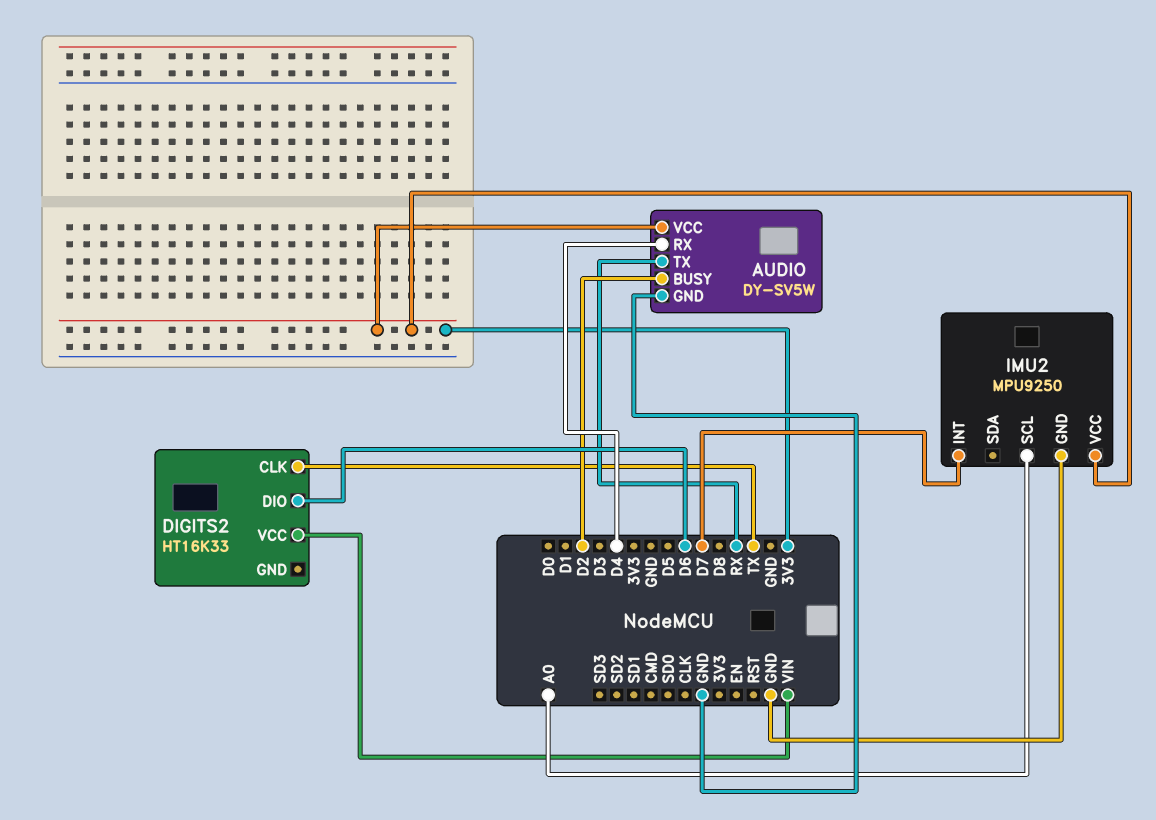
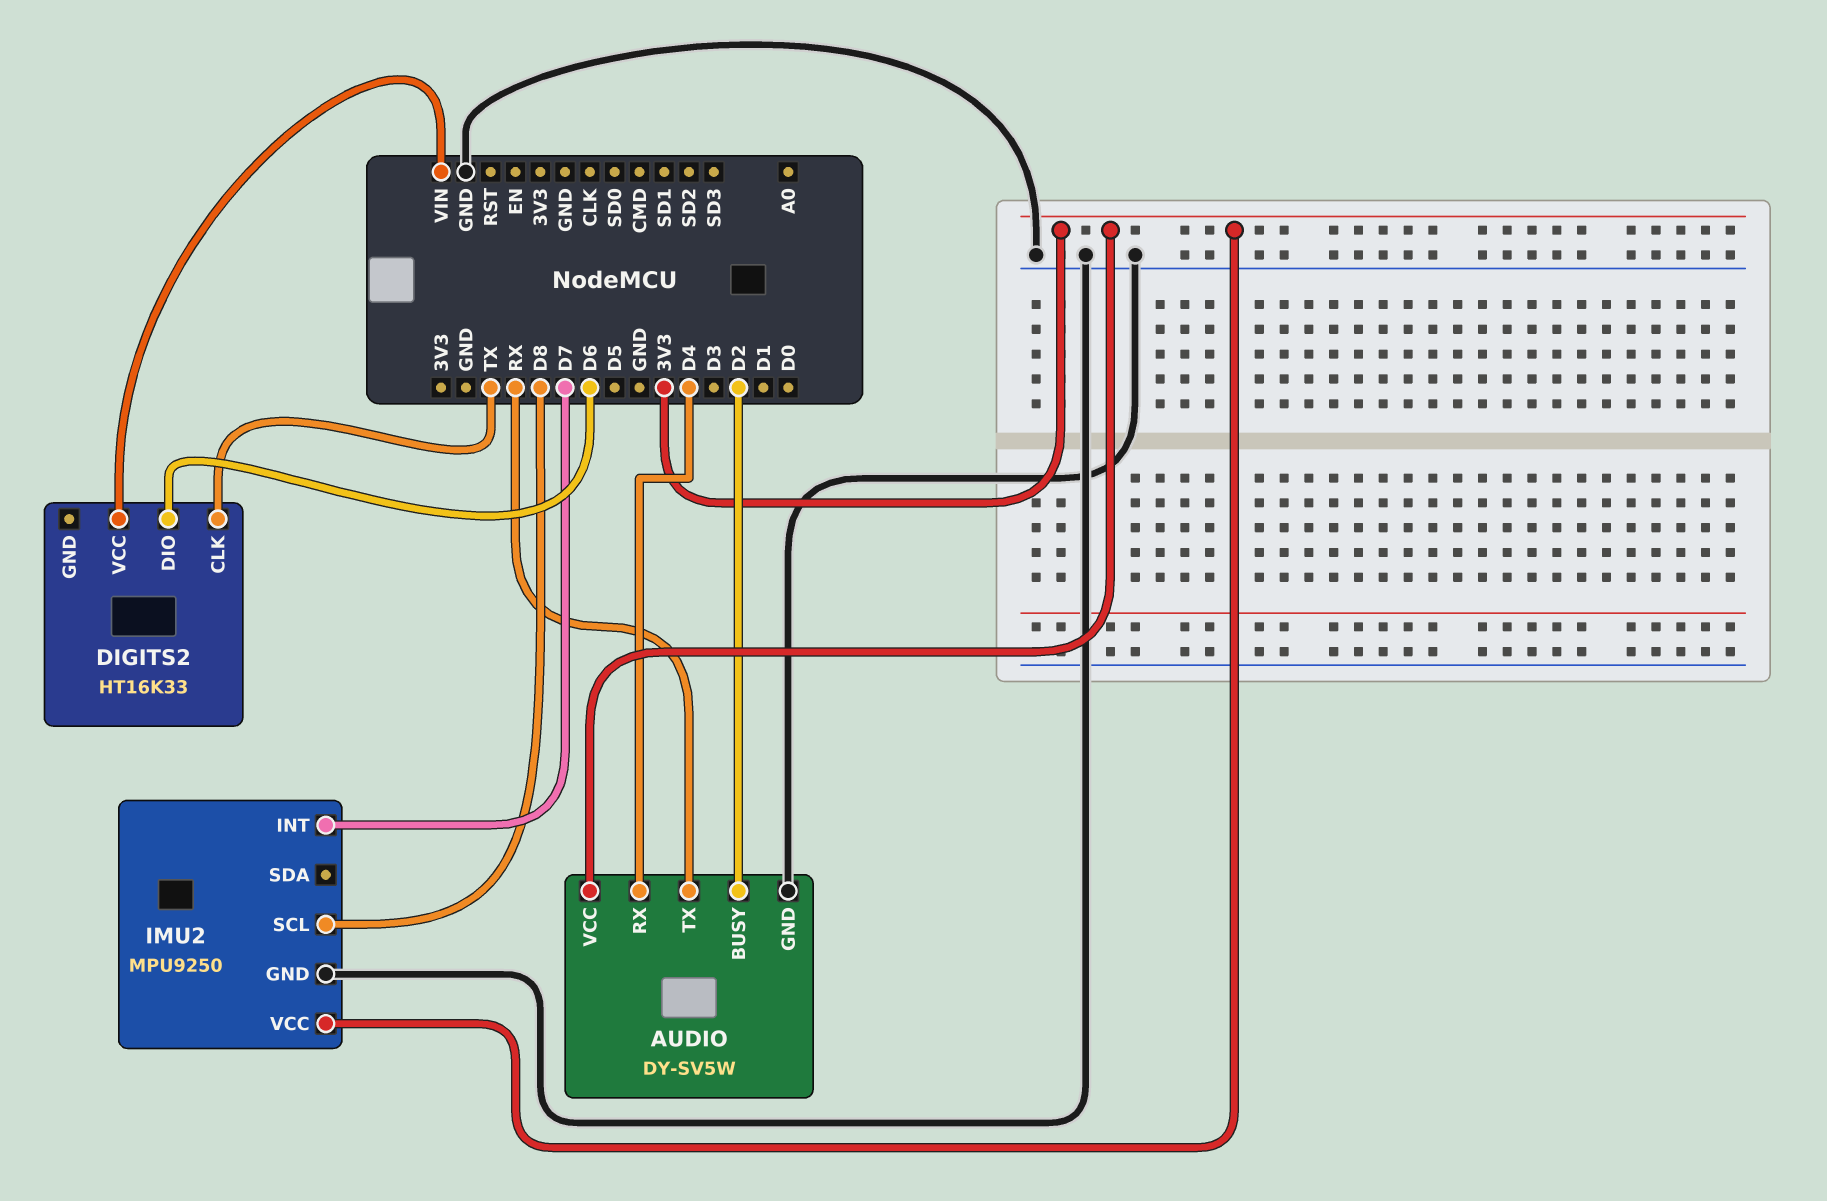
IMU2 pin SCL: A0 -> D8

